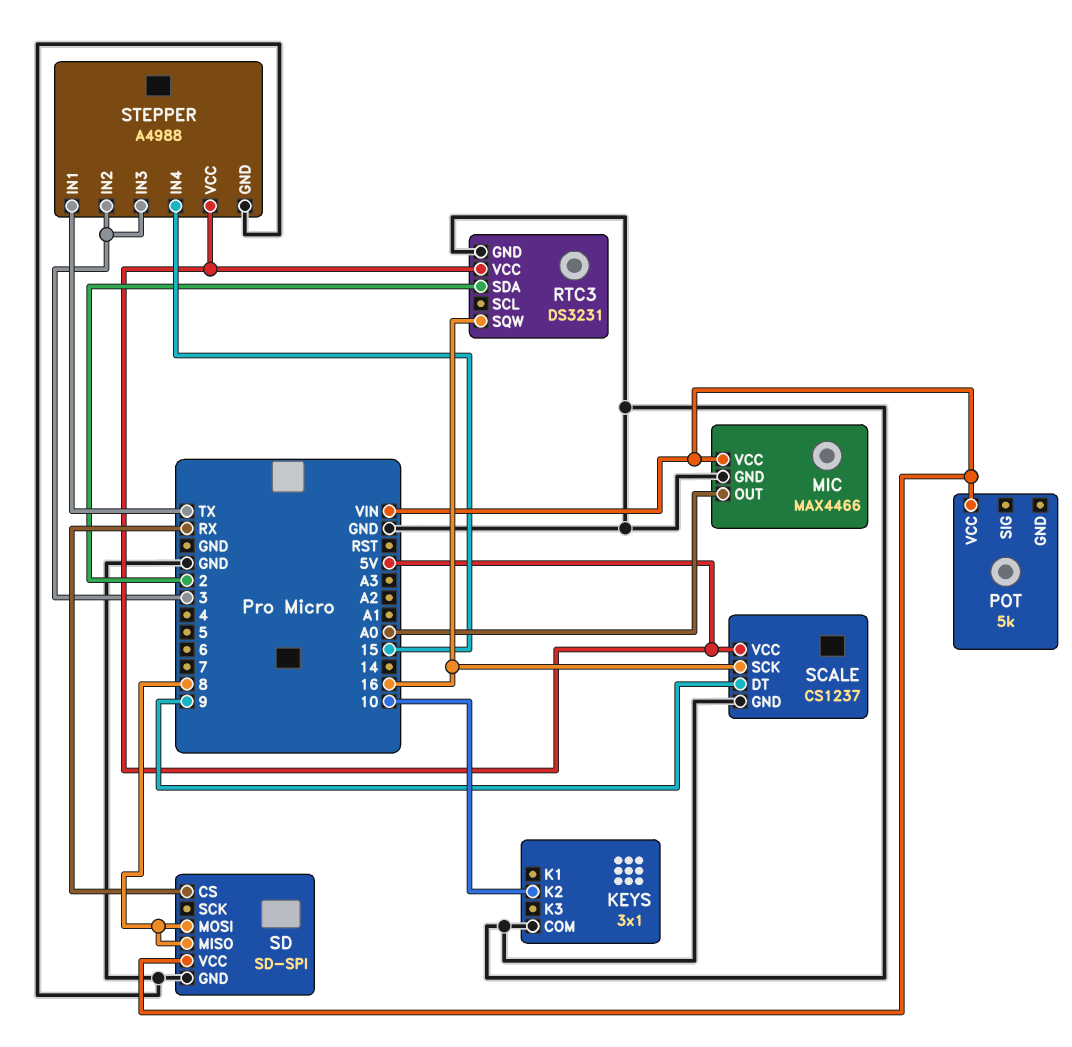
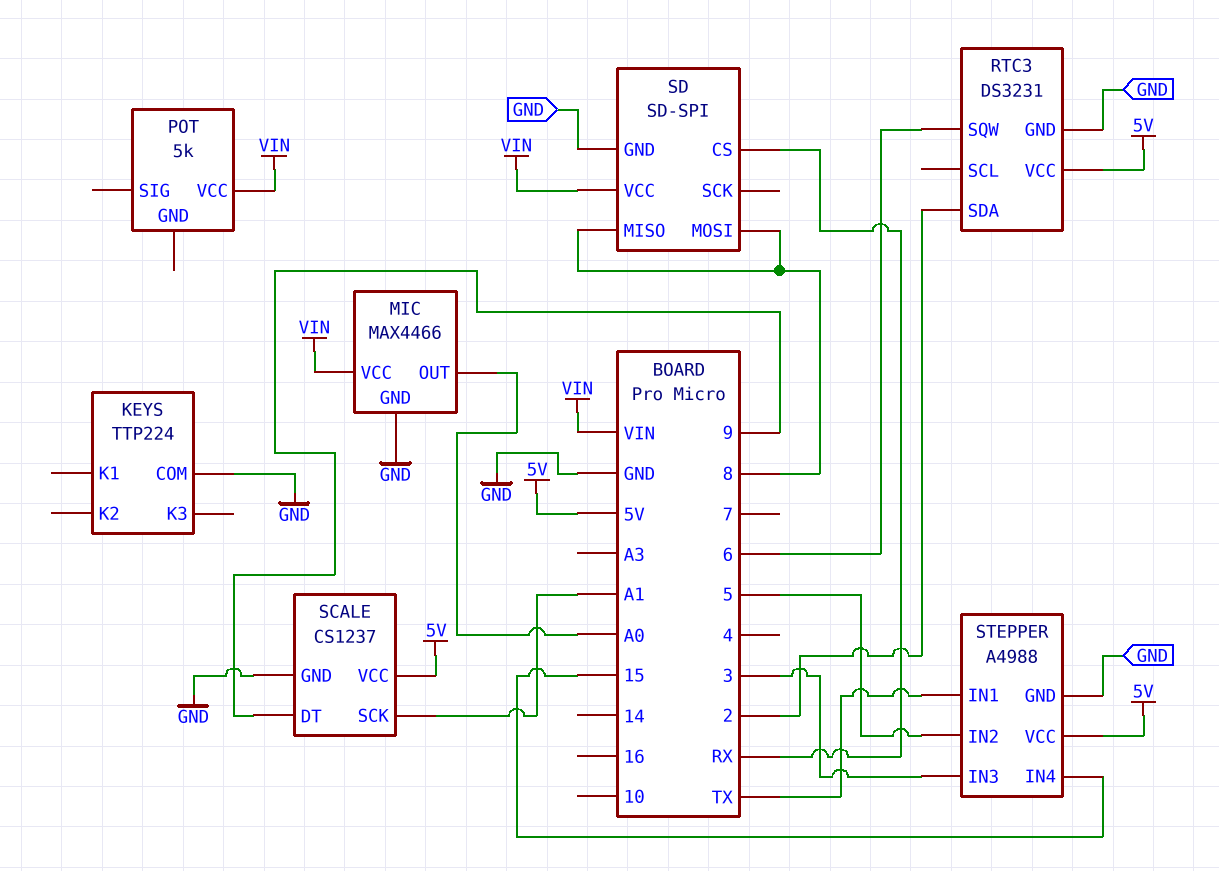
KEYS: 3x1 -> TTP224
KEYS pin K2: 10 -> none
RTC3 pin SQW: 16 -> 6
SCALE pin SCK: 16 -> A1
STEPPER pin IN2: 3 -> 5

